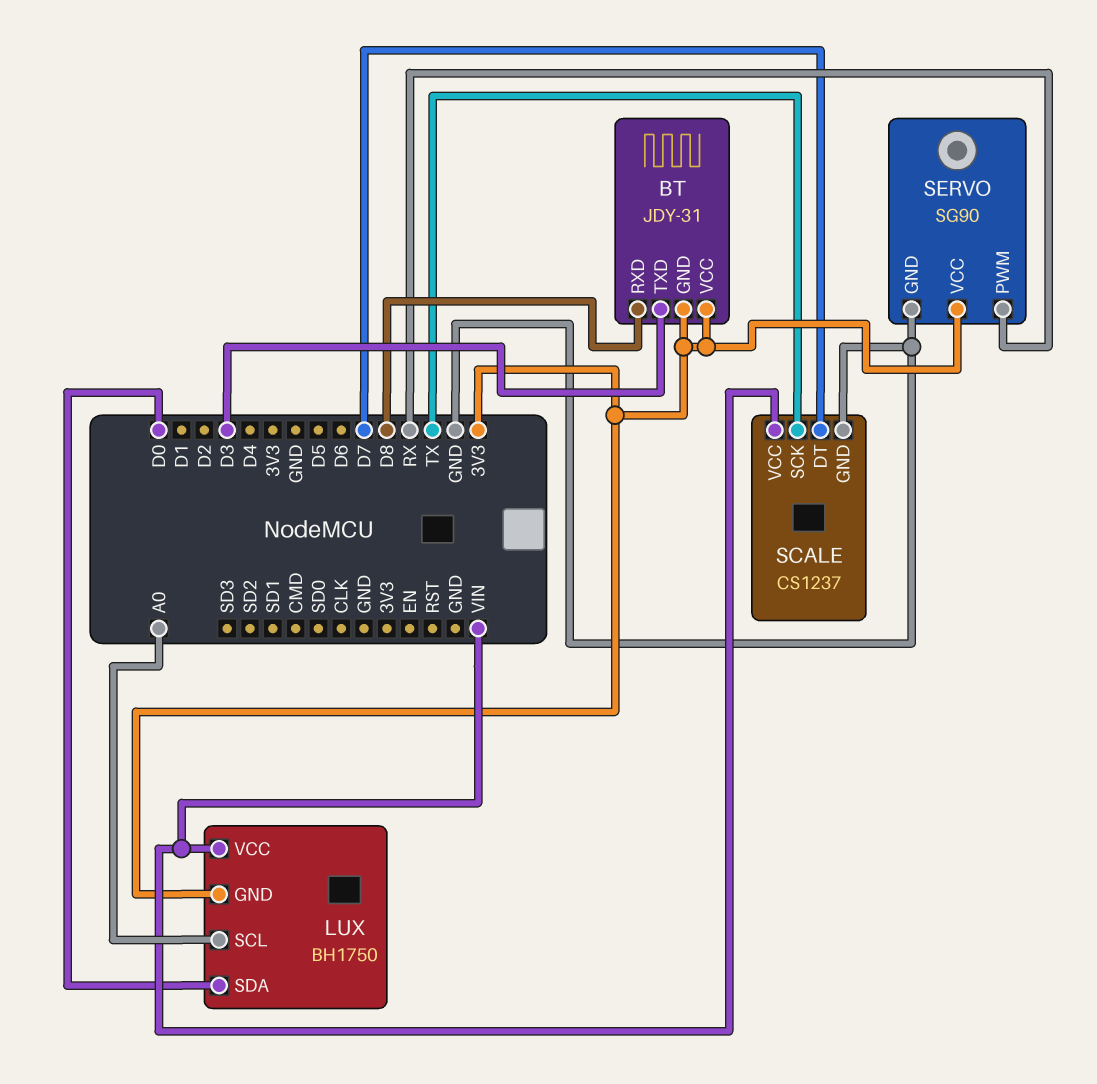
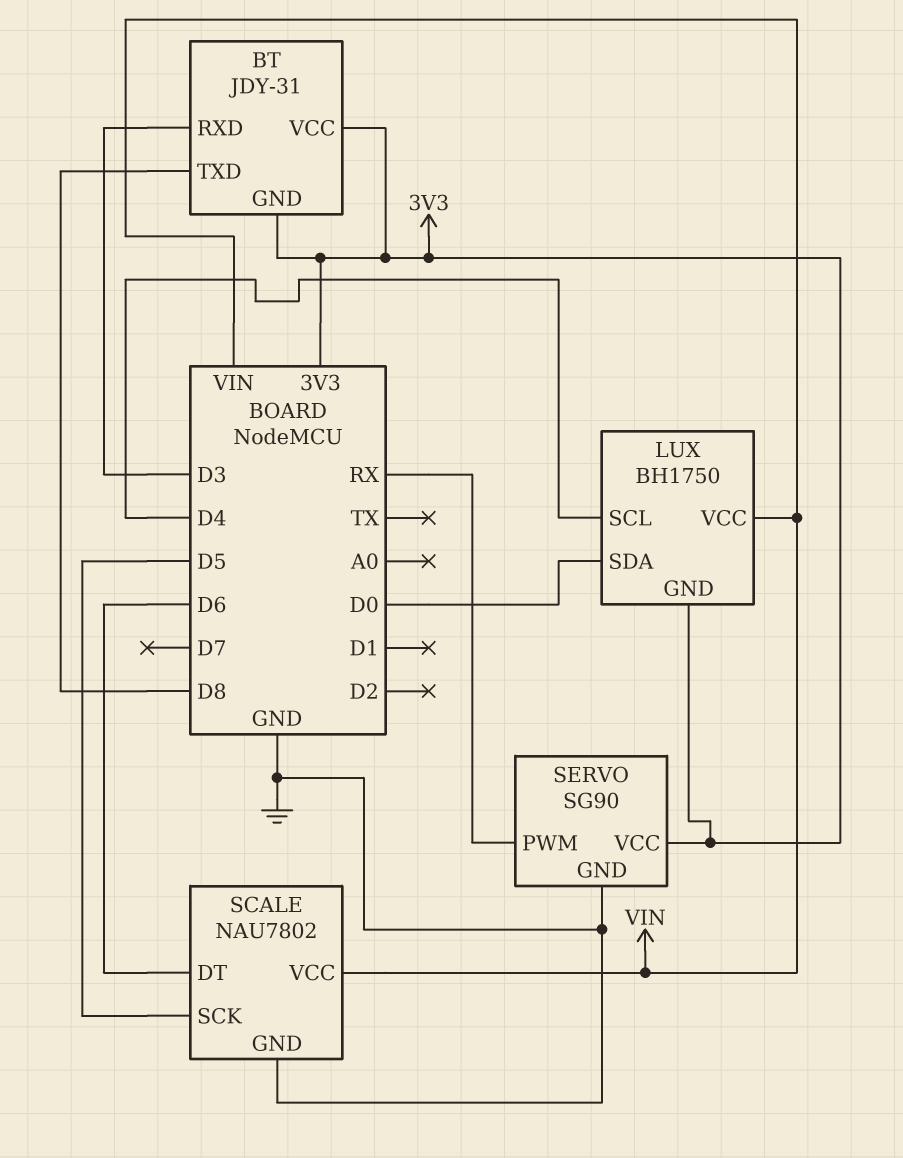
BT pin RXD: D8 -> D3
BT pin TXD: D3 -> D8
LUX pin SCL: A0 -> D4
SCALE: CS1237 -> NAU7802
SCALE pin DT: D7 -> D6
SCALE pin SCK: TX -> D5

